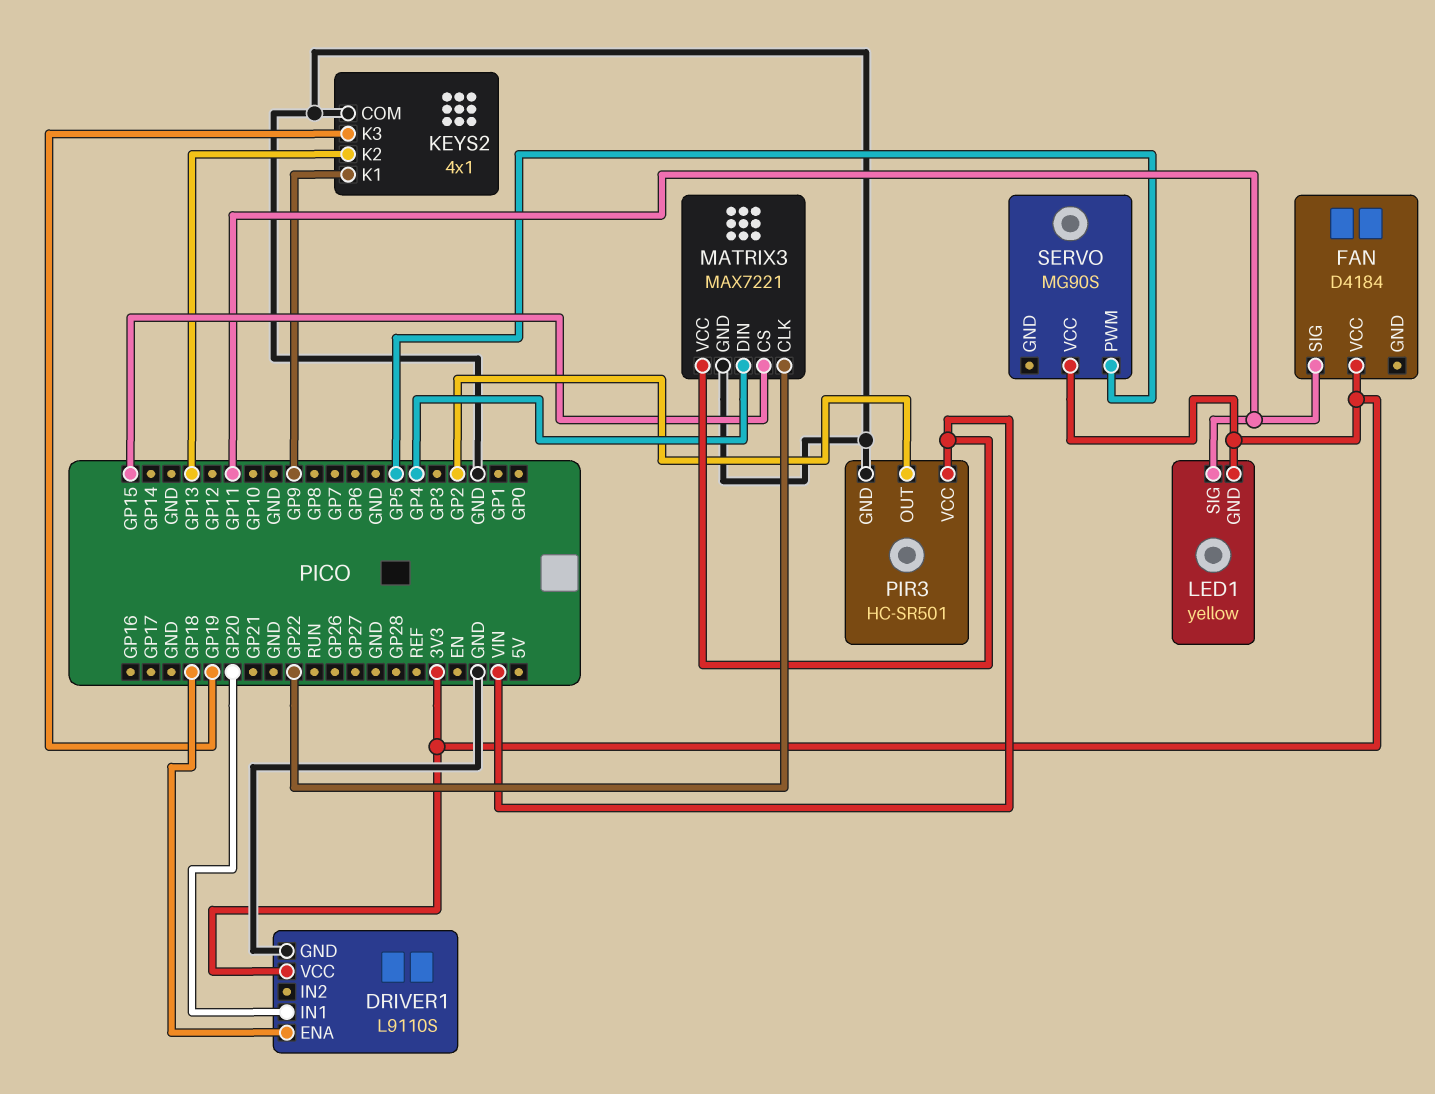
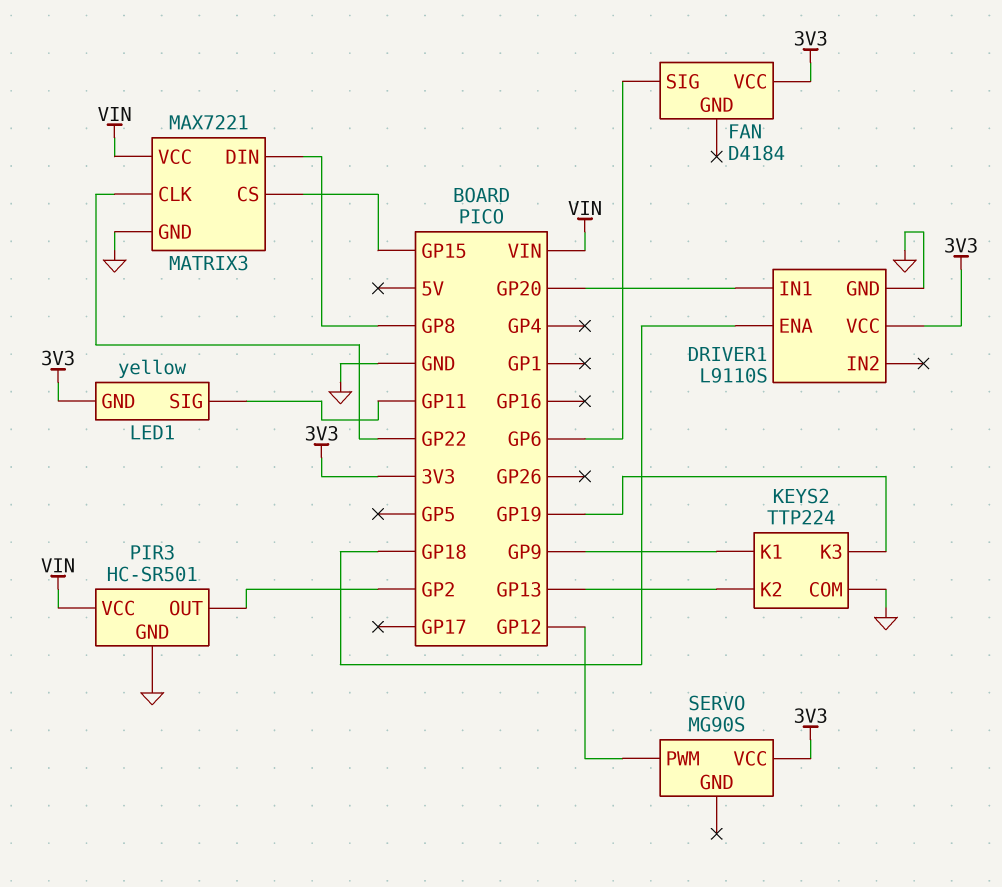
FAN pin SIG: GP11 -> GP6
KEYS2: 4x1 -> TTP224
MATRIX3 pin DIN: GP4 -> GP8
SERVO pin PWM: GP5 -> GP12

